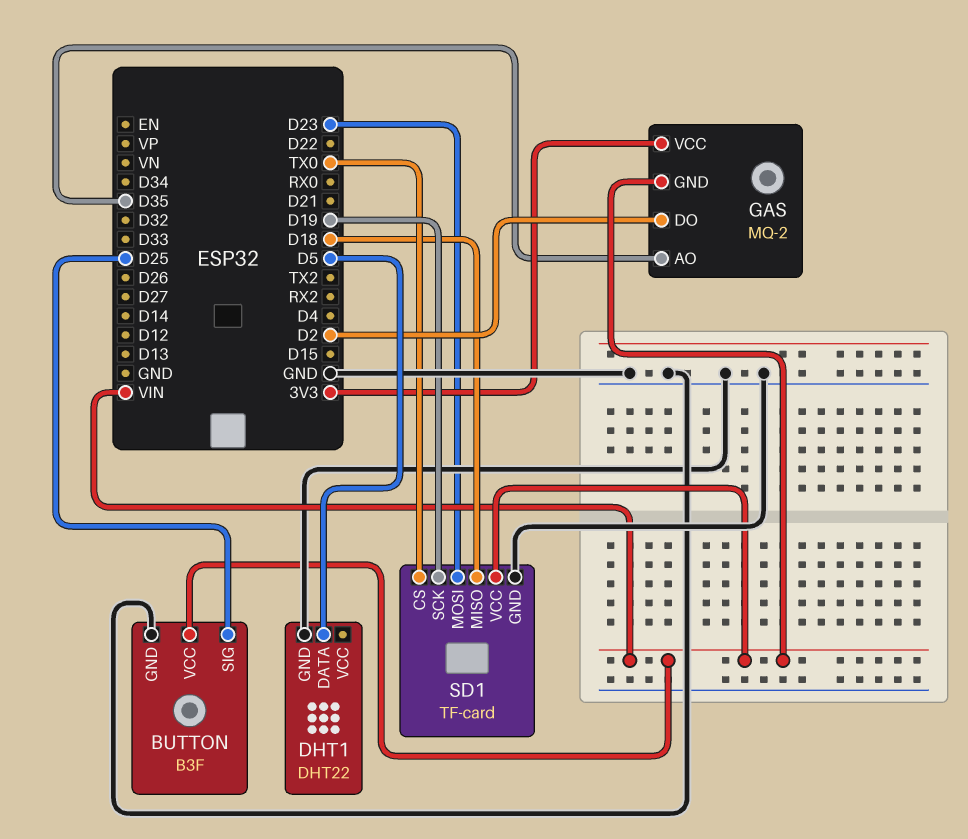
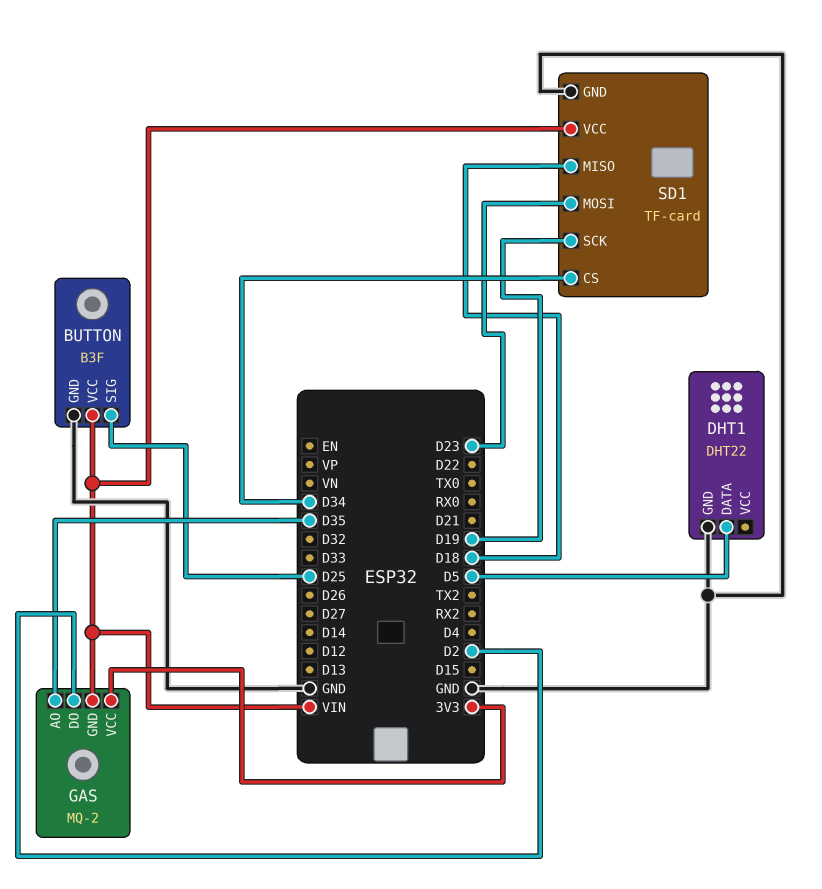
SD1 pin CS: TX0 -> D34

